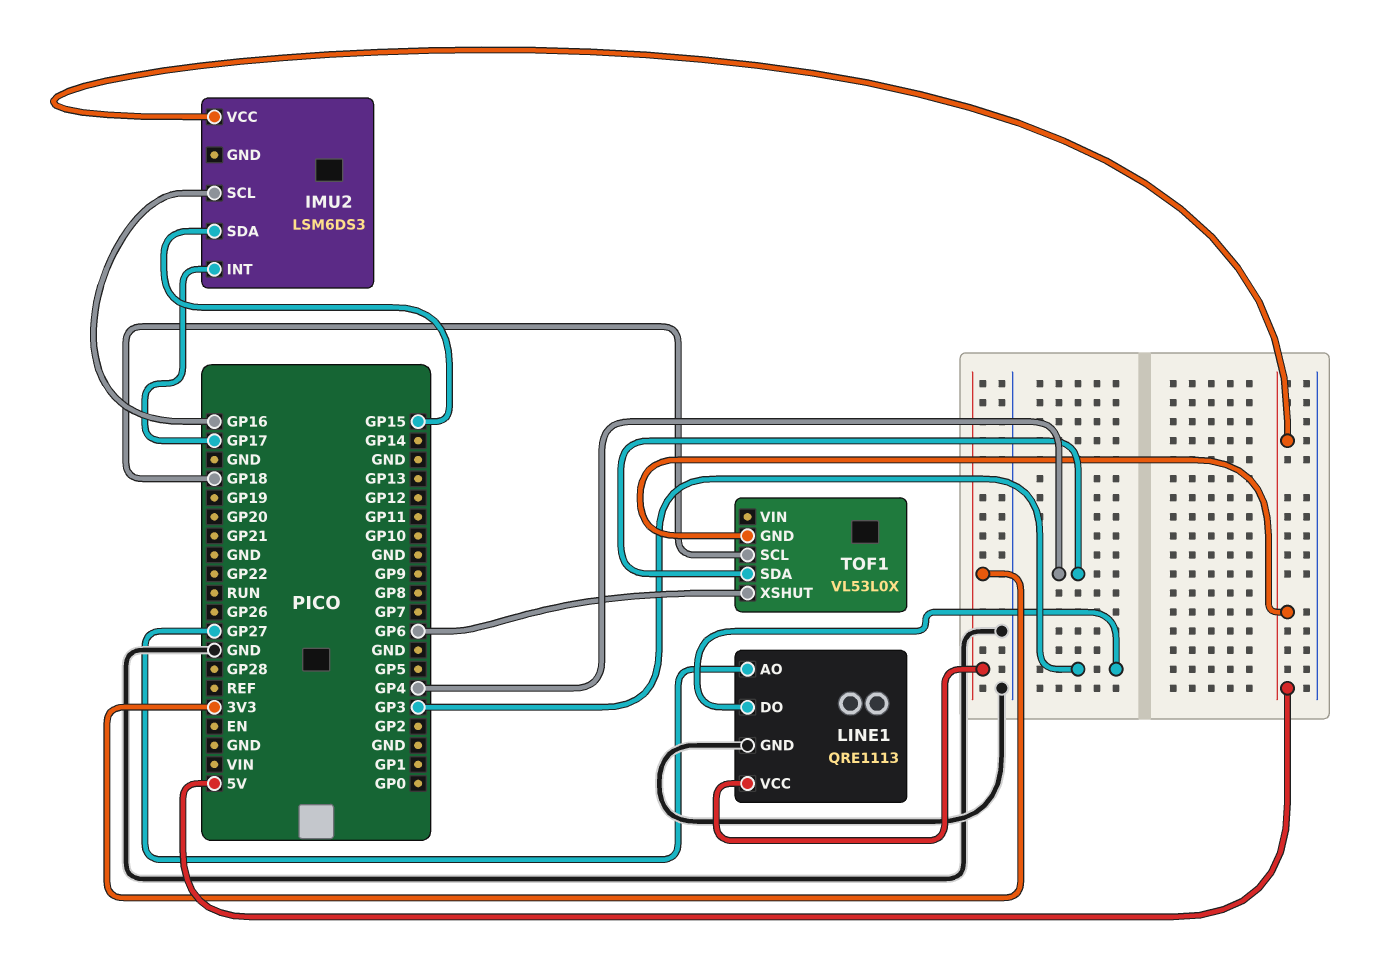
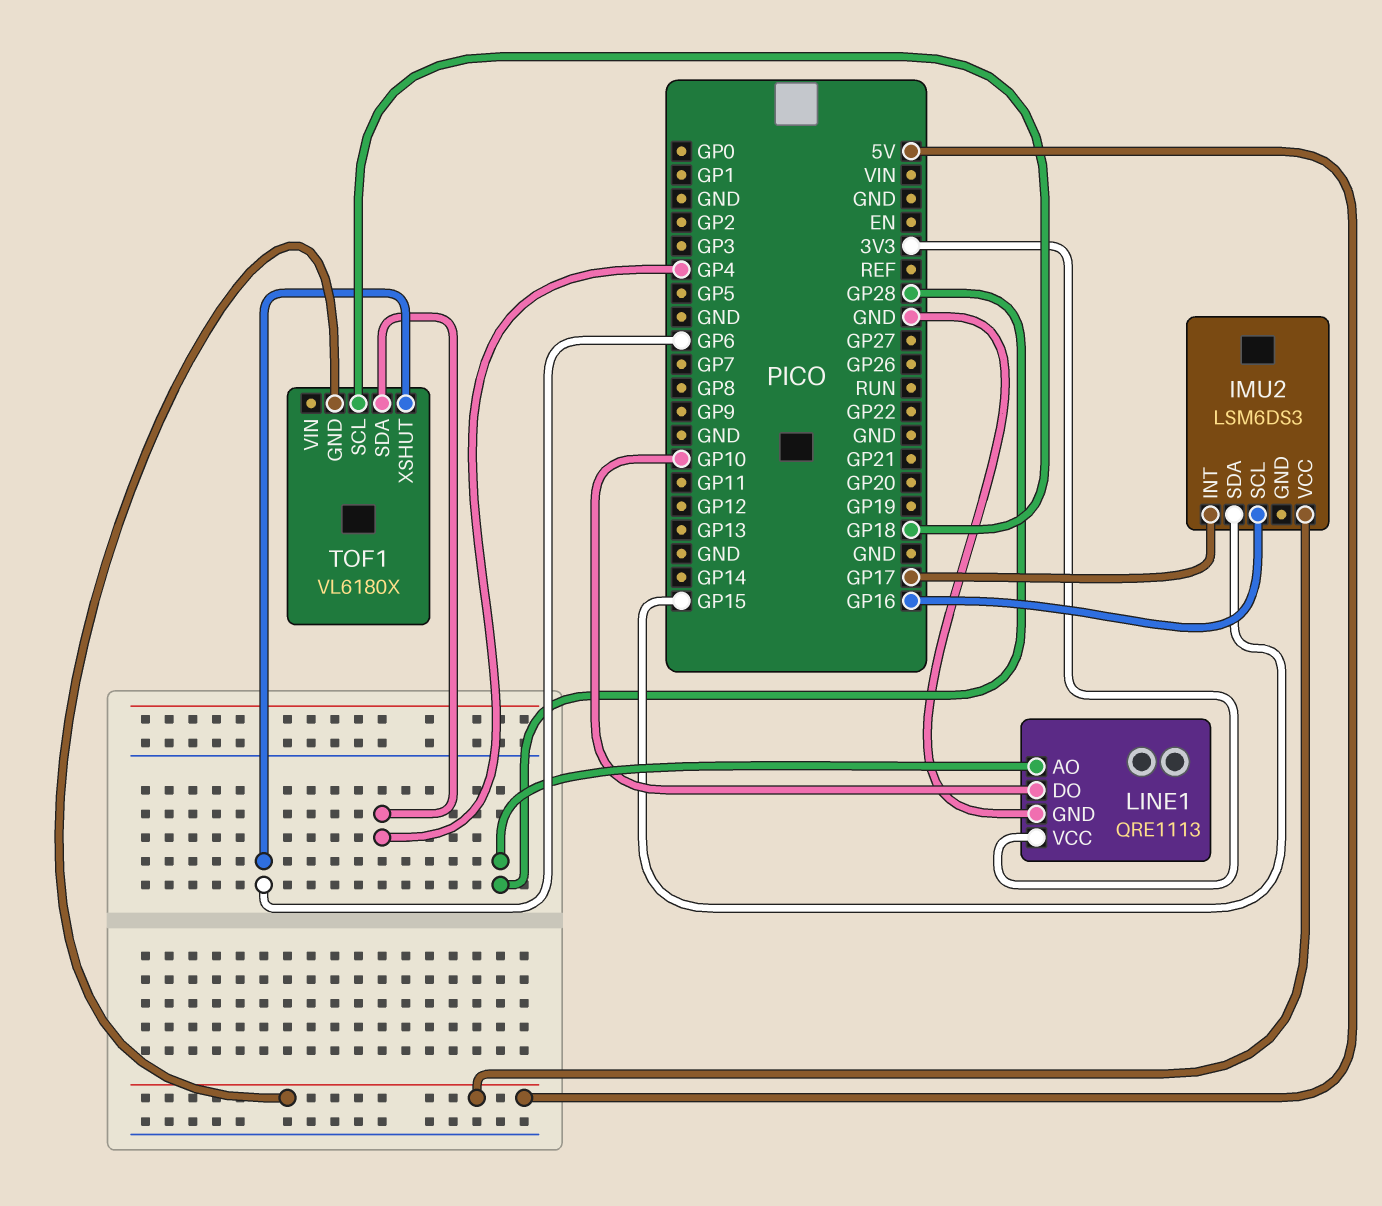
LINE1 pin AO: GP27 -> GP28
LINE1 pin DO: GP3 -> GP10
TOF1: VL53L0X -> VL6180X

